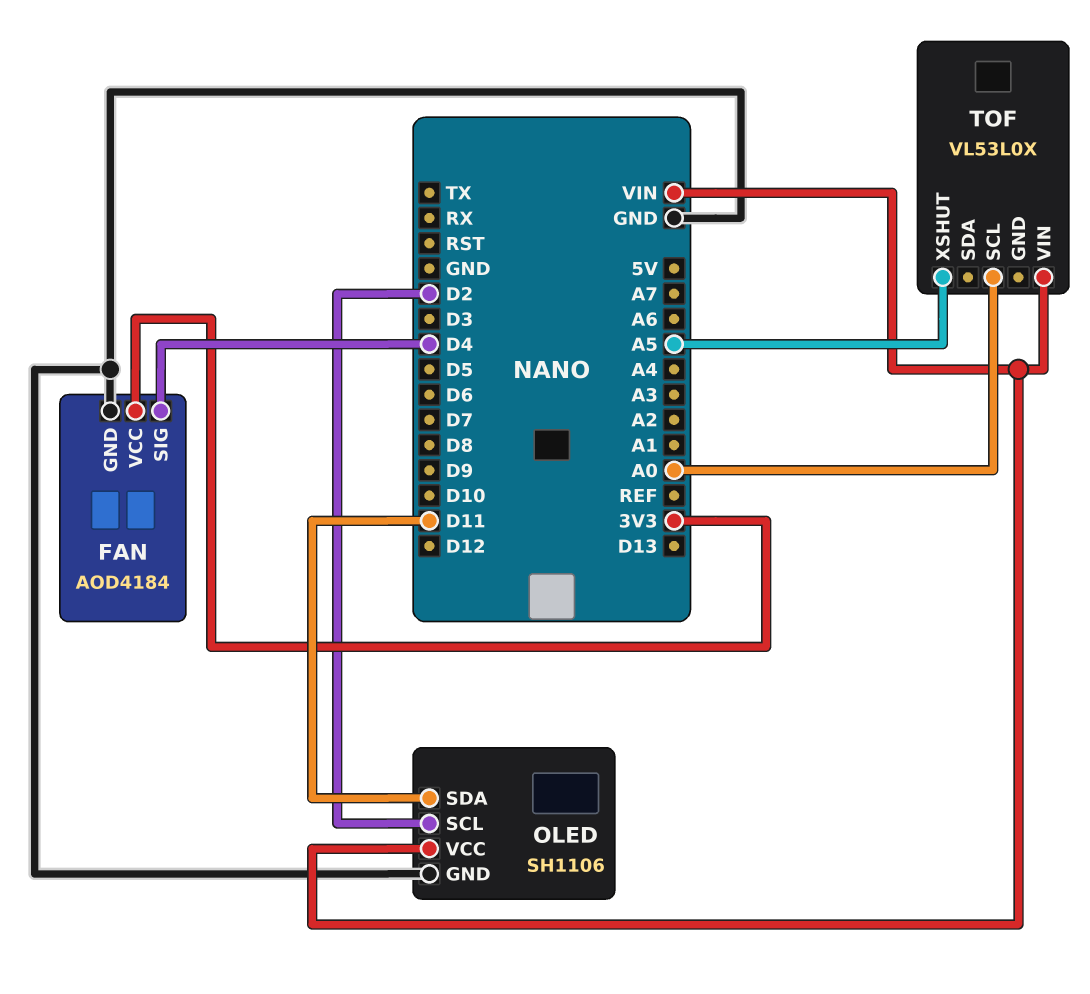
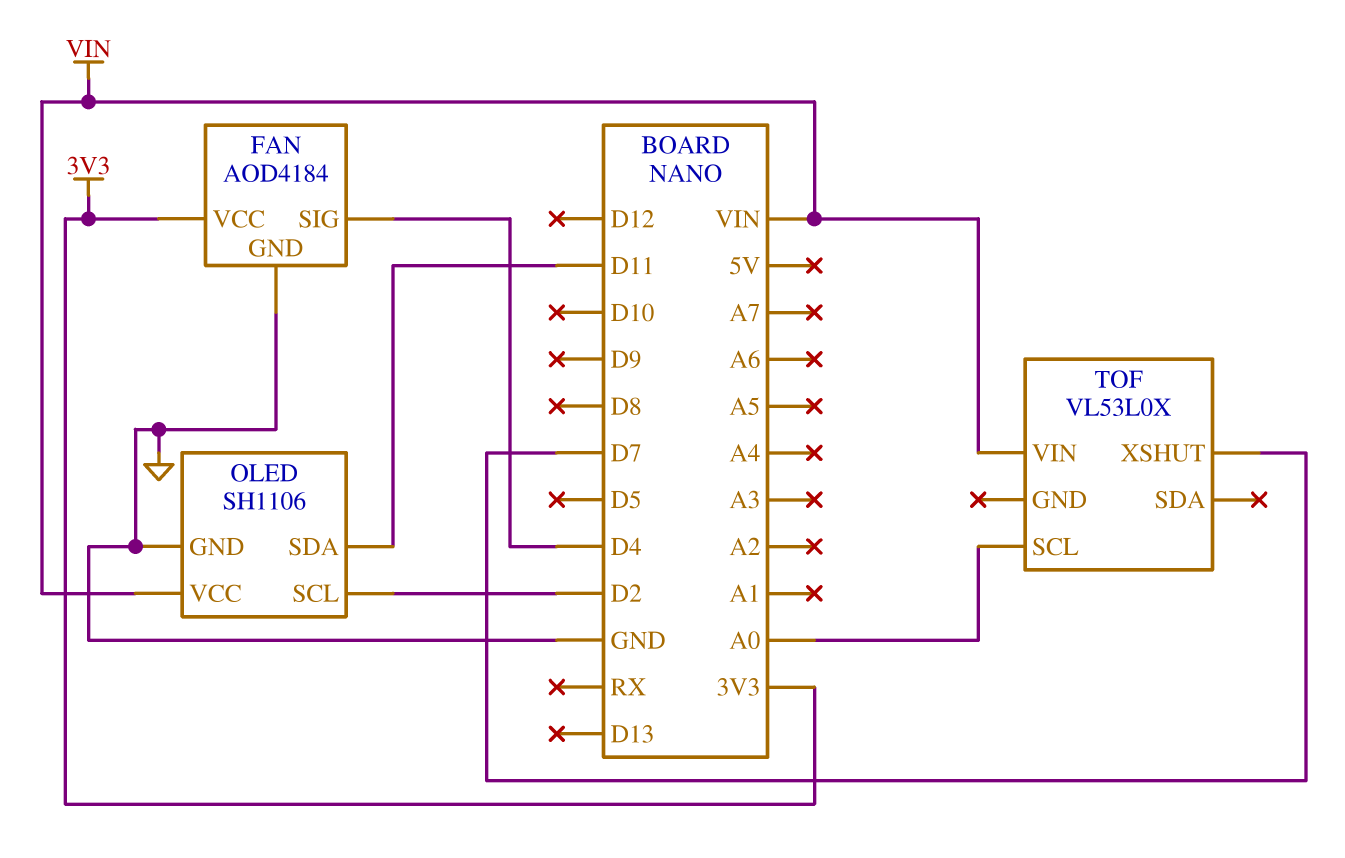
TOF pin XSHUT: A5 -> D7

